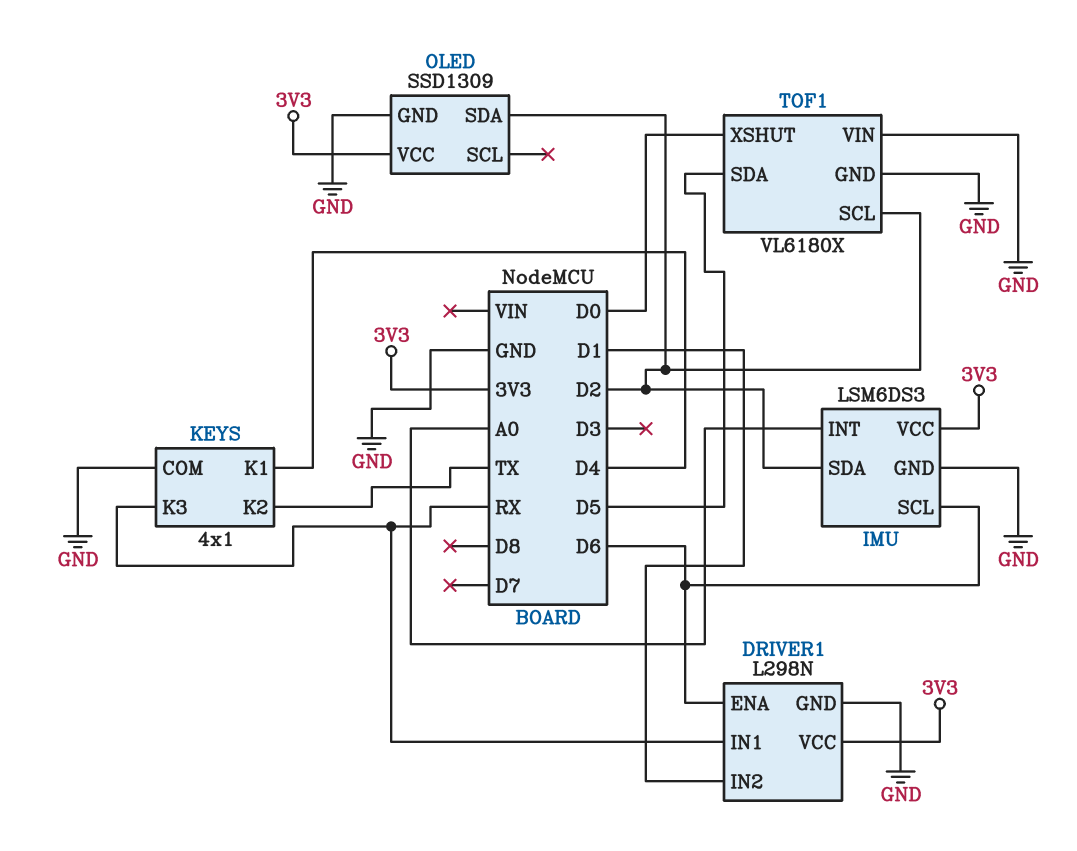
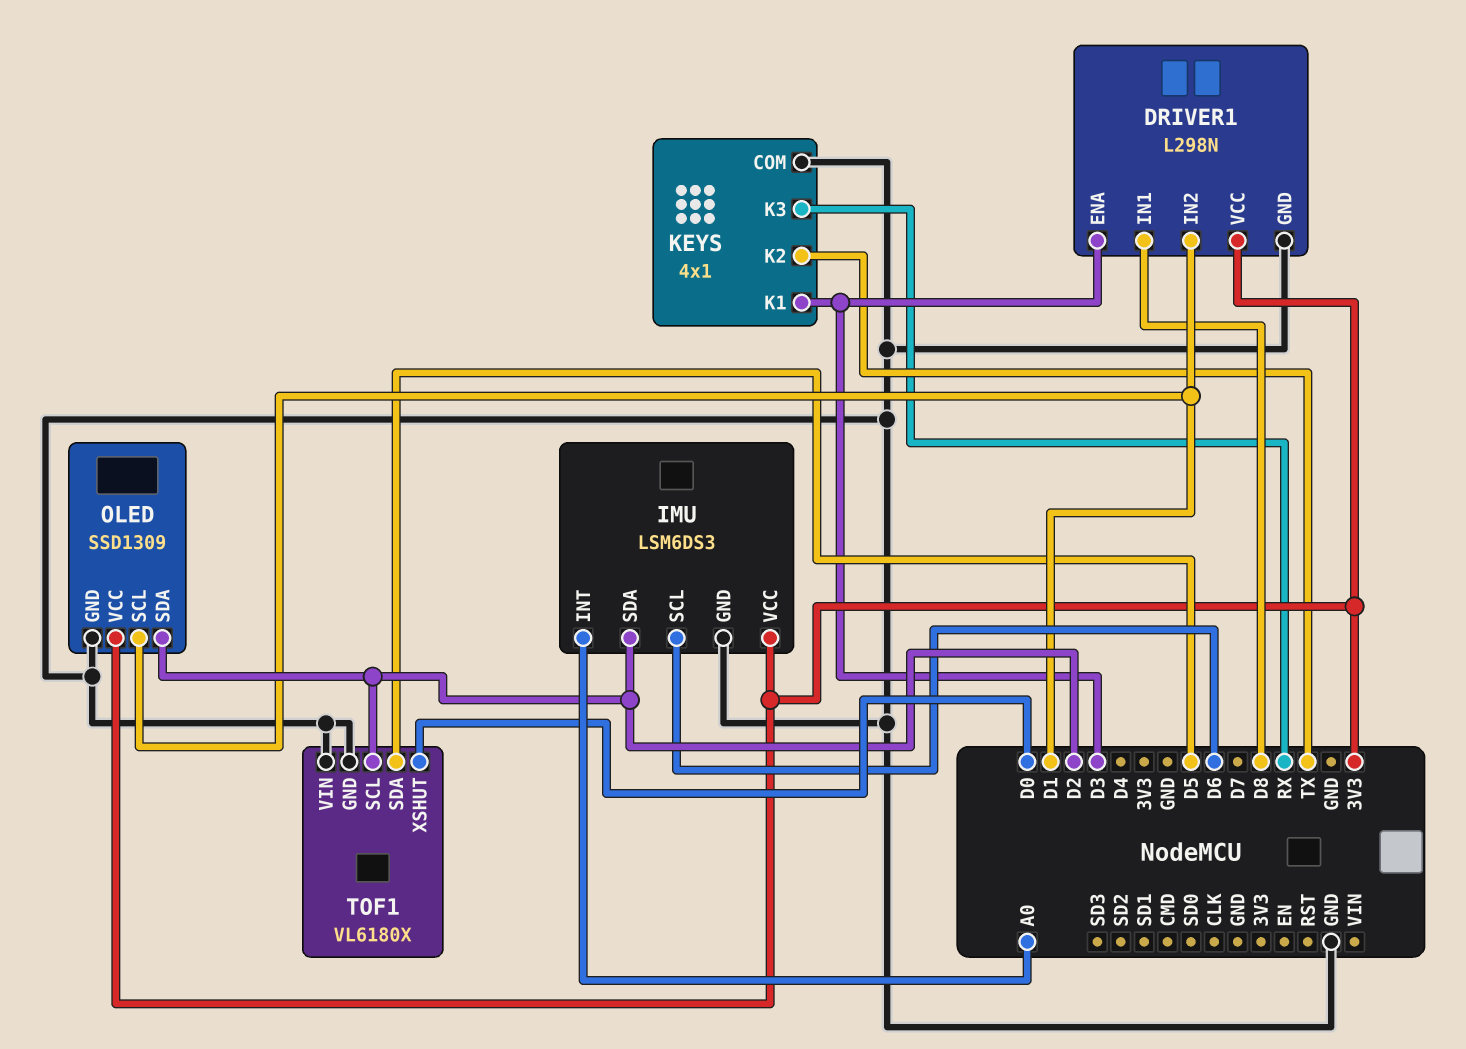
DRIVER1 pin ENA: D6 -> D3
DRIVER1 pin IN1: RX -> D8
KEYS pin K1: D4 -> D3
OLED pin SCL: none -> D1

